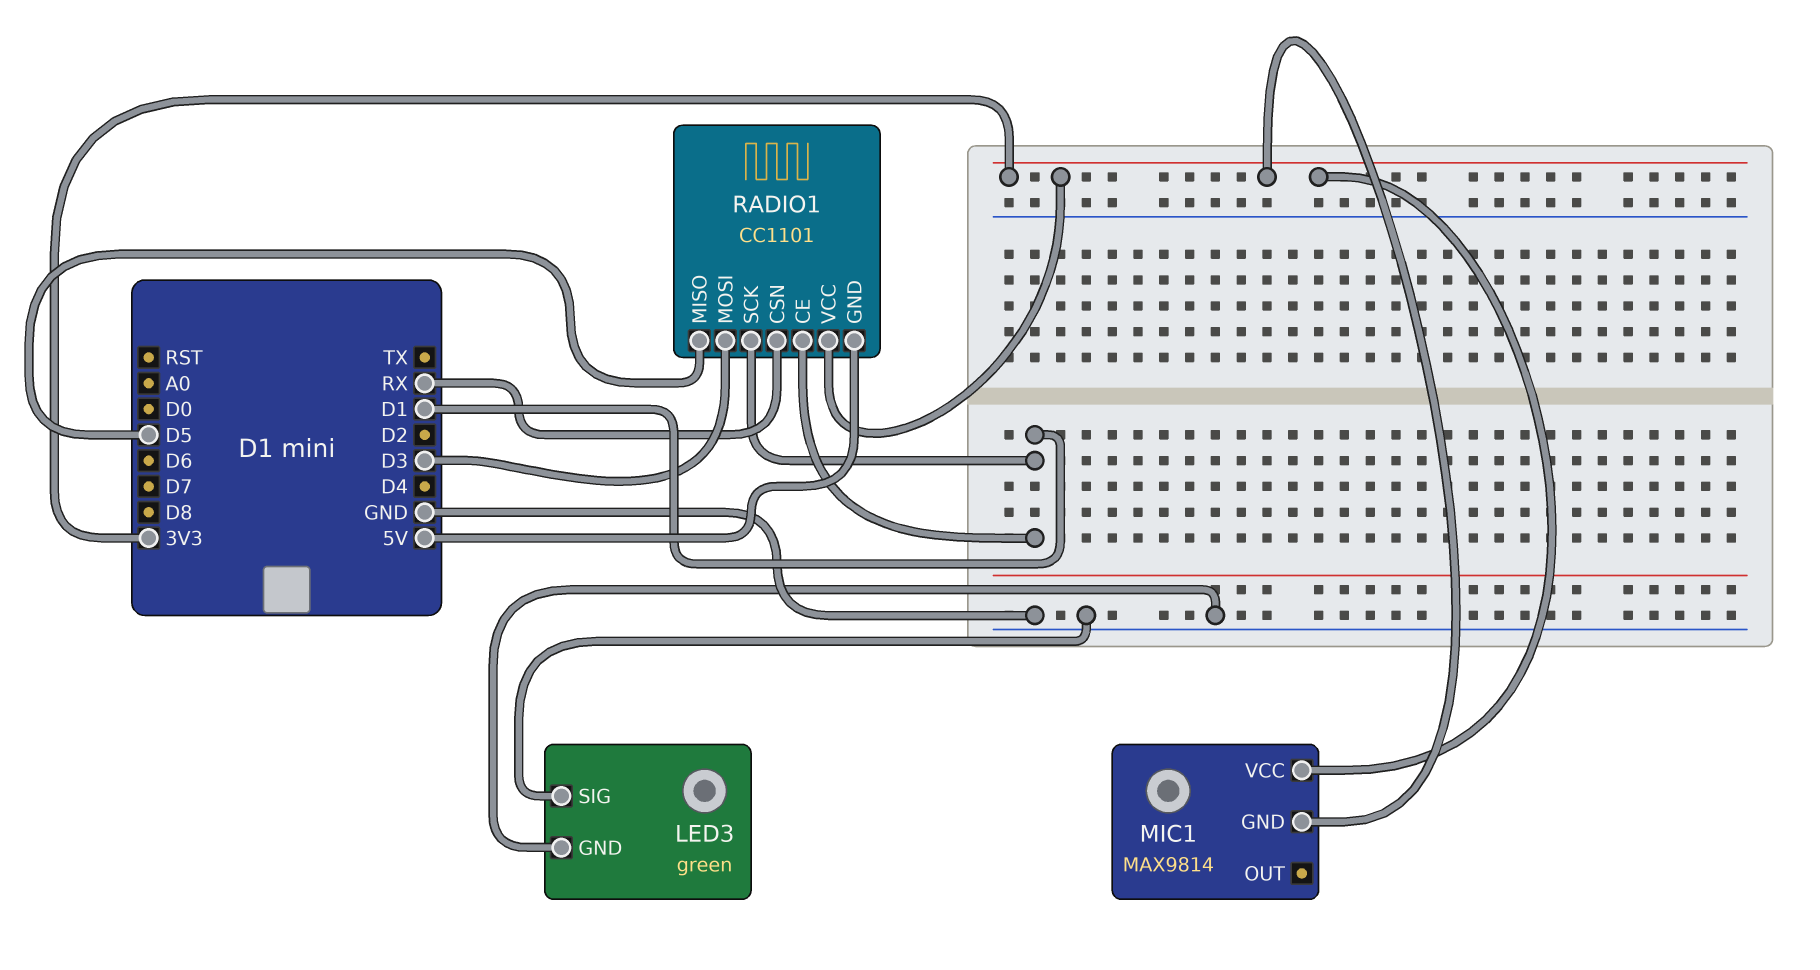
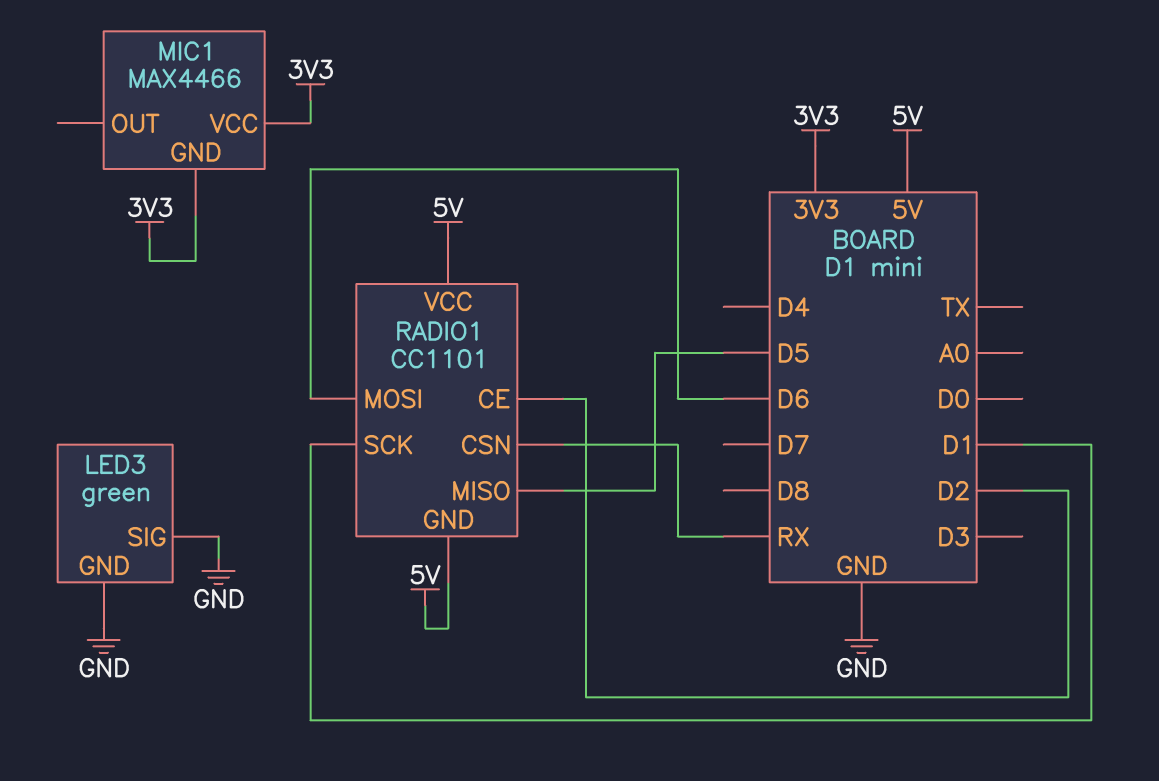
MIC1: MAX9814 -> MAX4466
RADIO1 pin CE: D1 -> D2
RADIO1 pin MOSI: D3 -> D6
RADIO1 pin VCC: 3V3 -> 5V

